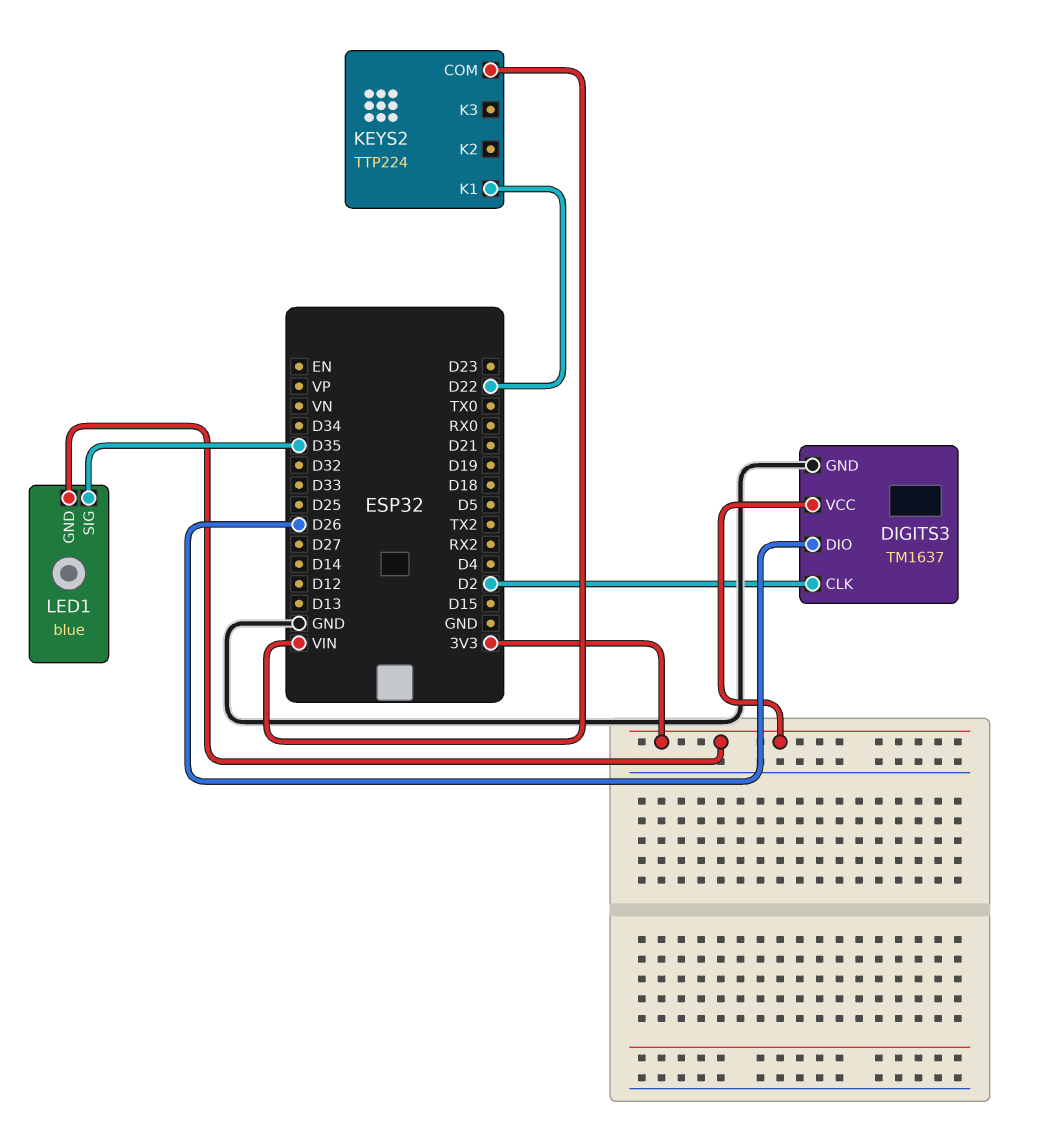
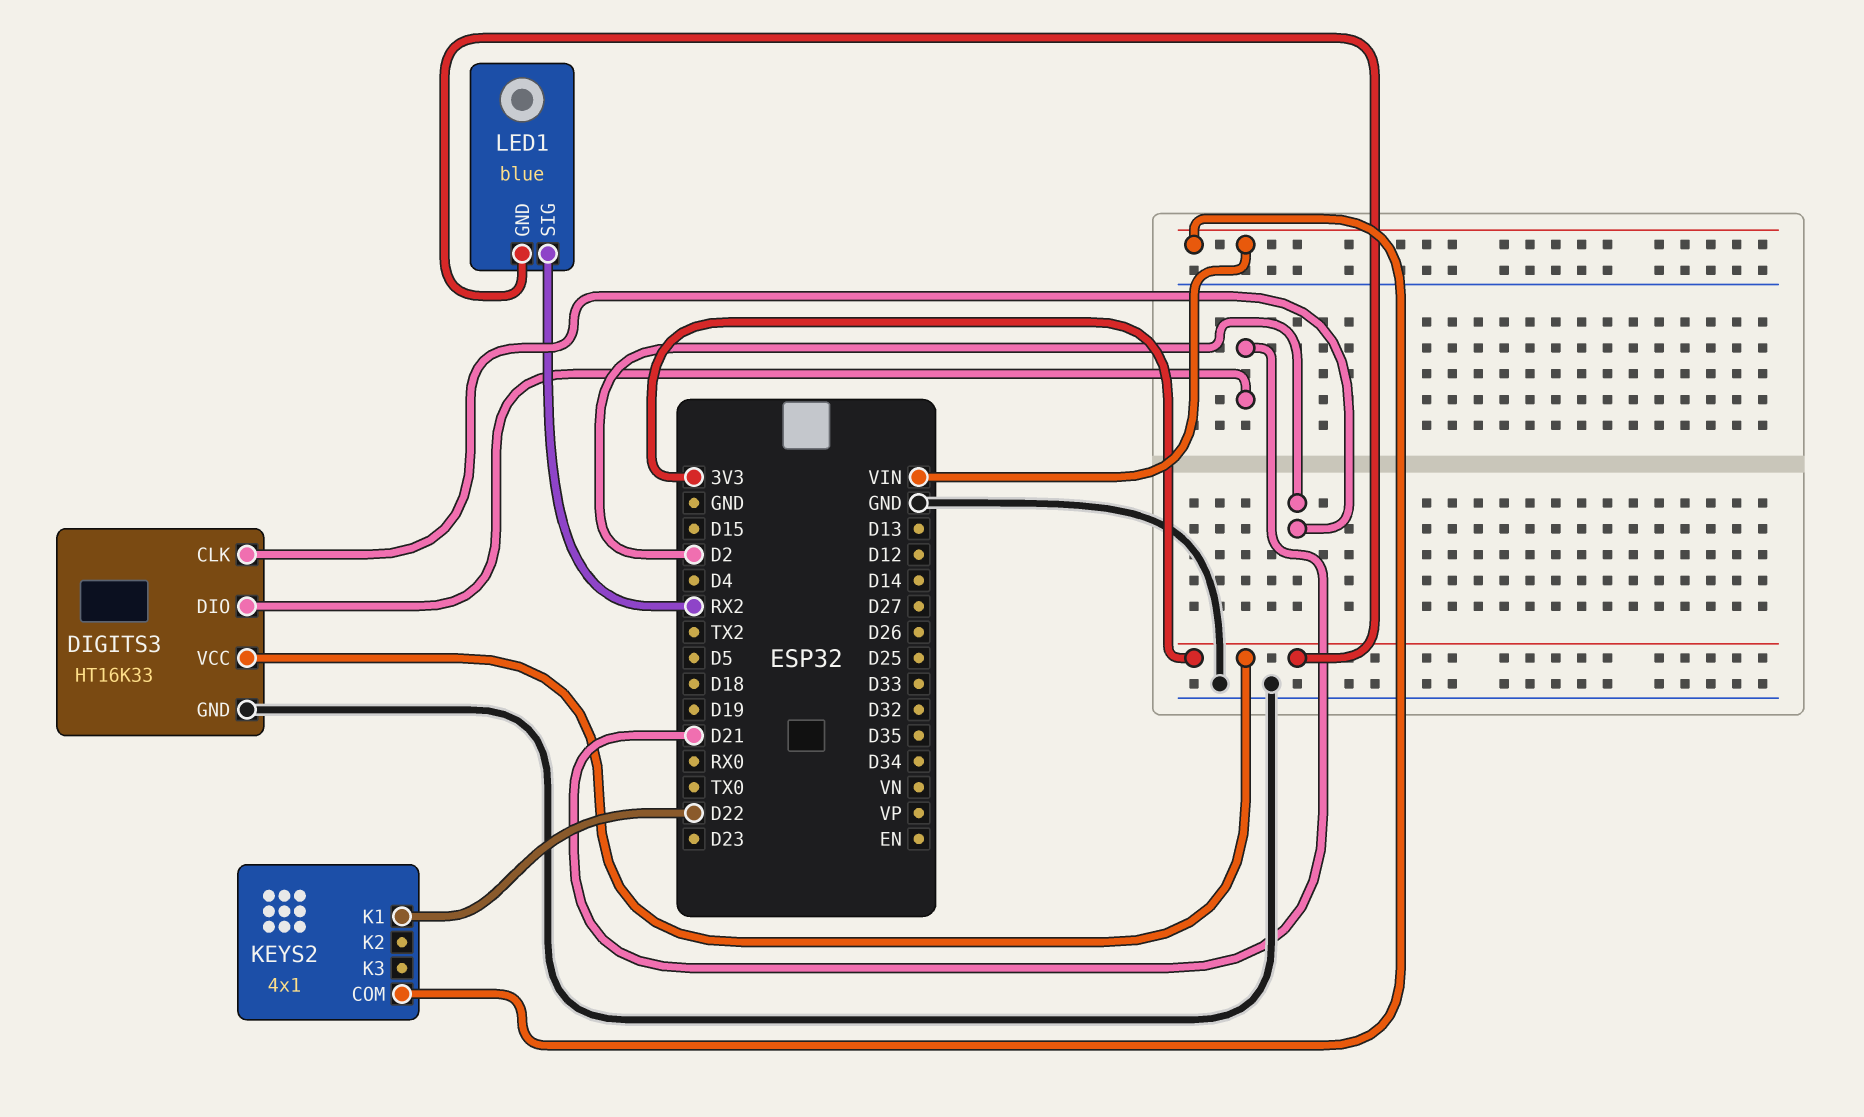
DIGITS3: TM1637 -> HT16K33
DIGITS3 pin DIO: D26 -> D21
KEYS2: TTP224 -> 4x1
LED1 pin SIG: D35 -> RX2

